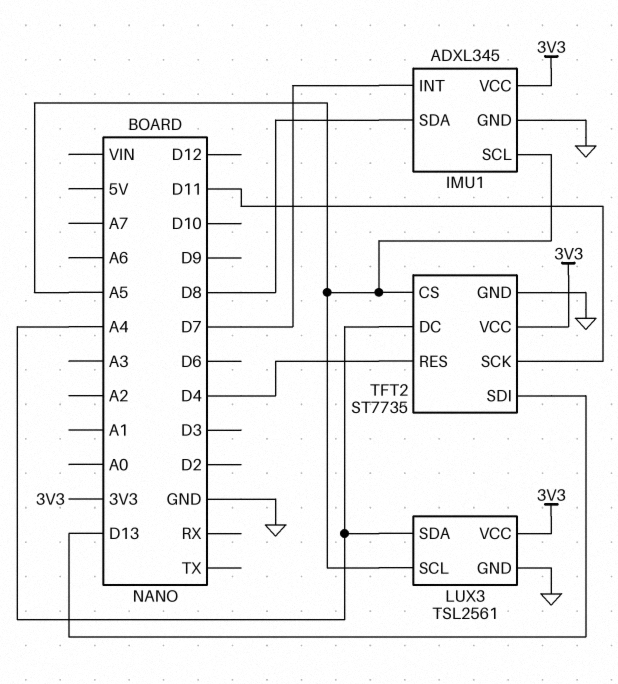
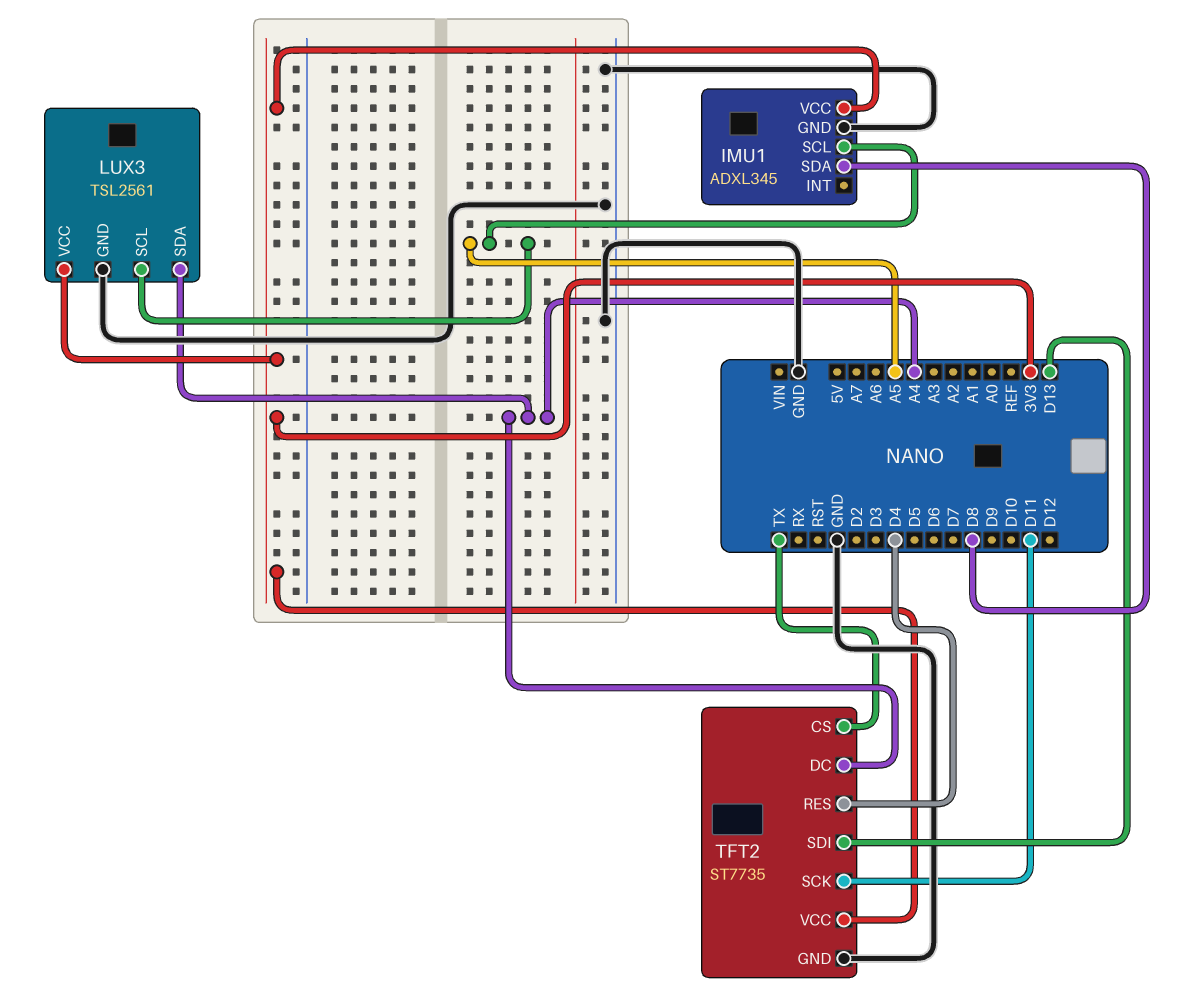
IMU1 pin INT: D7 -> none
TFT2 pin CS: A5 -> TX

